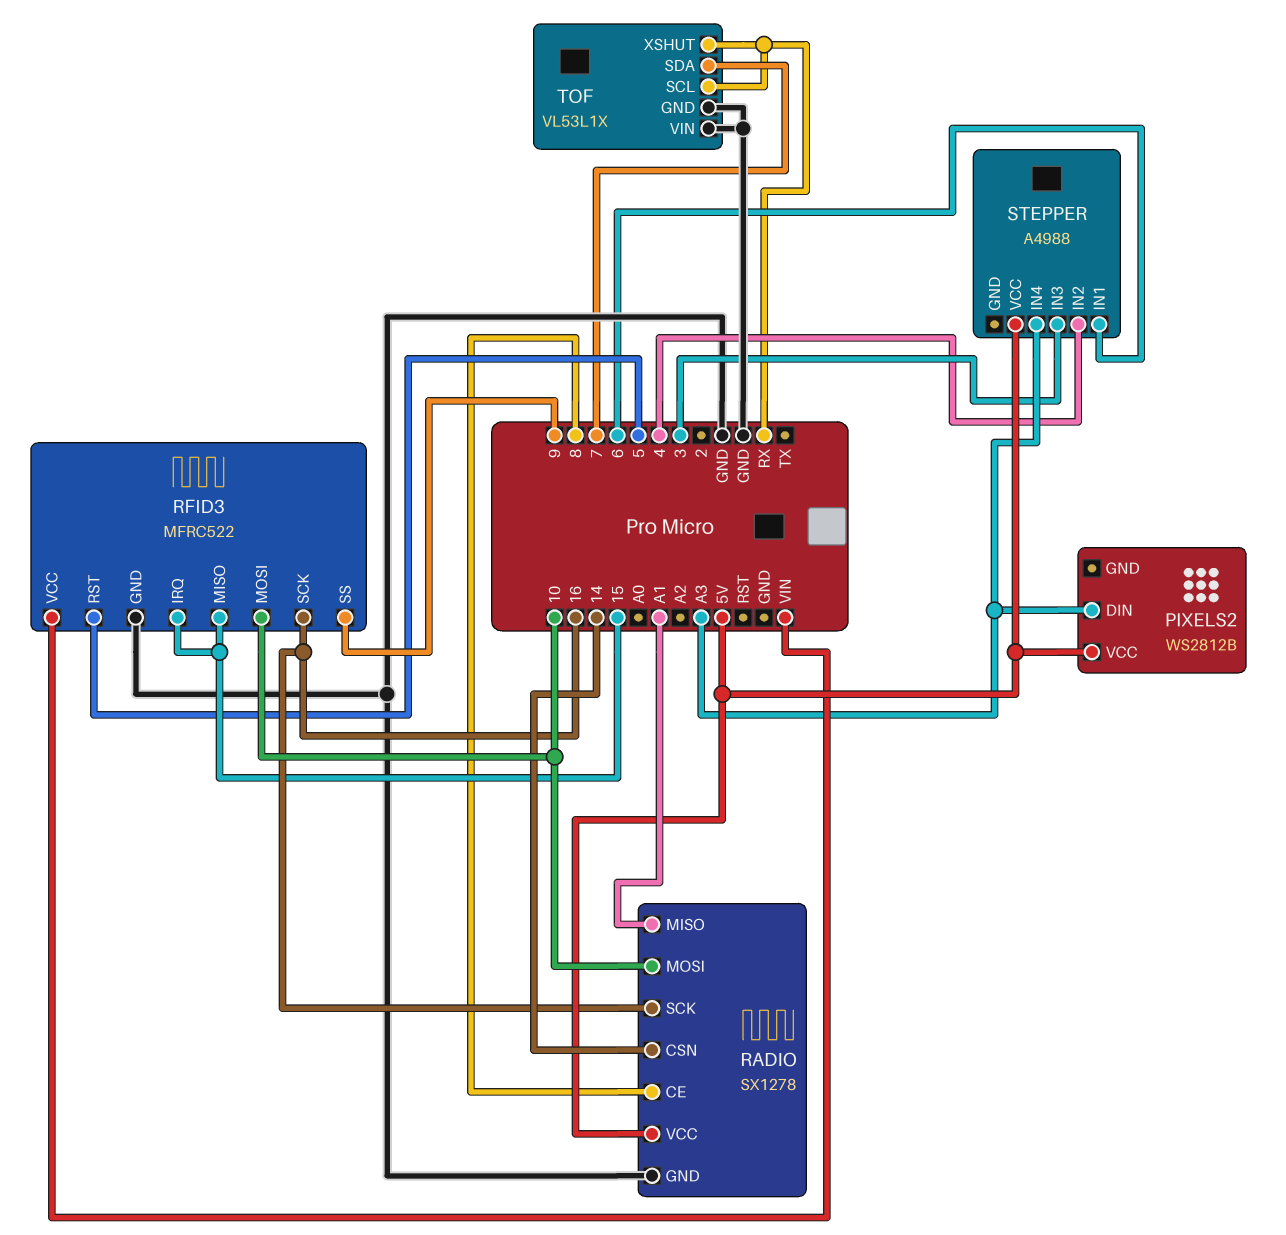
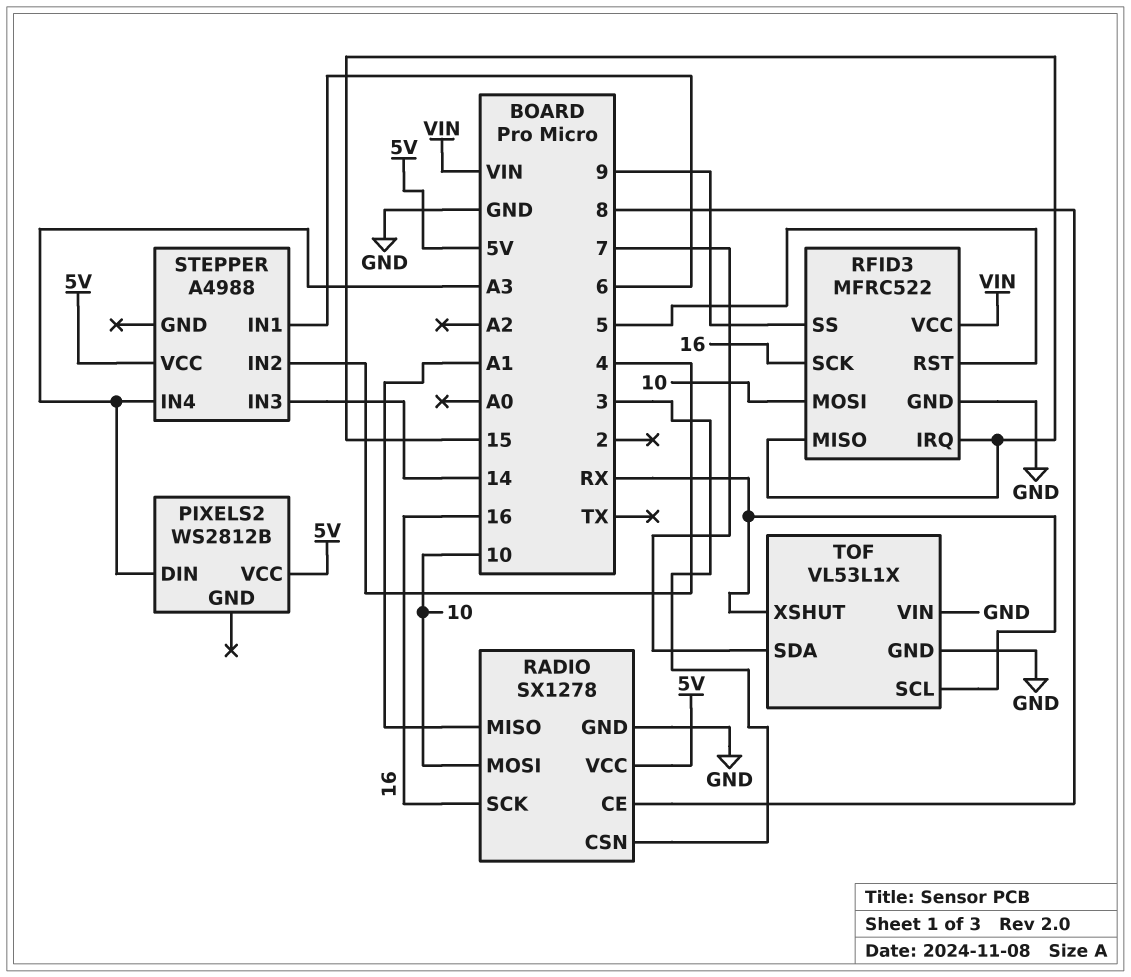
RADIO pin CSN: 14 -> 3
STEPPER pin IN3: 3 -> 14

